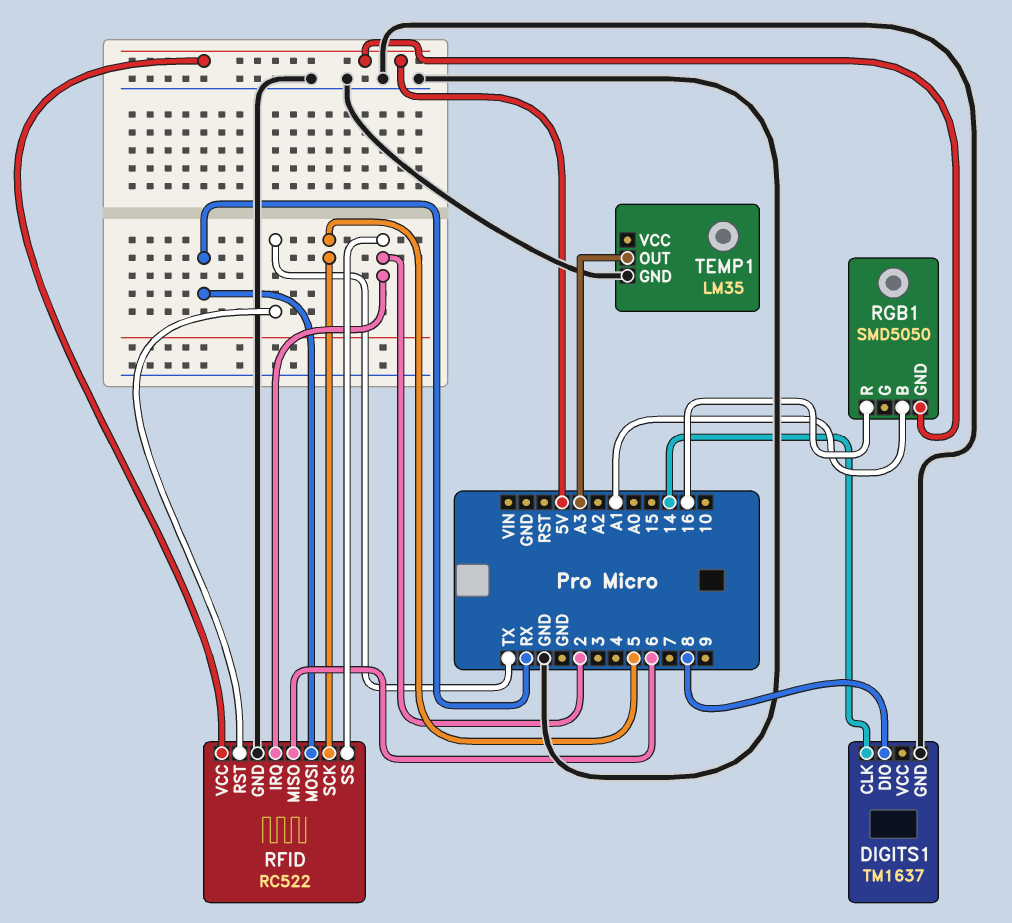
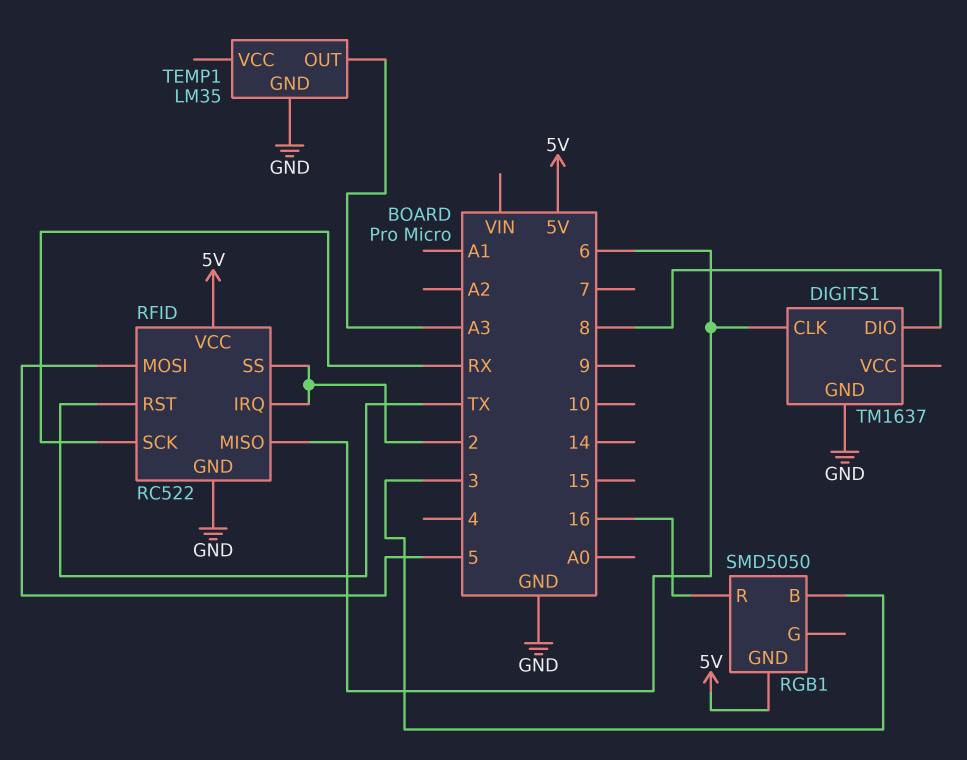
DIGITS1 pin CLK: 14 -> 6
RFID pin MOSI: RX -> 5
RFID pin SCK: 5 -> RX
RGB1 pin B: A1 -> 3

